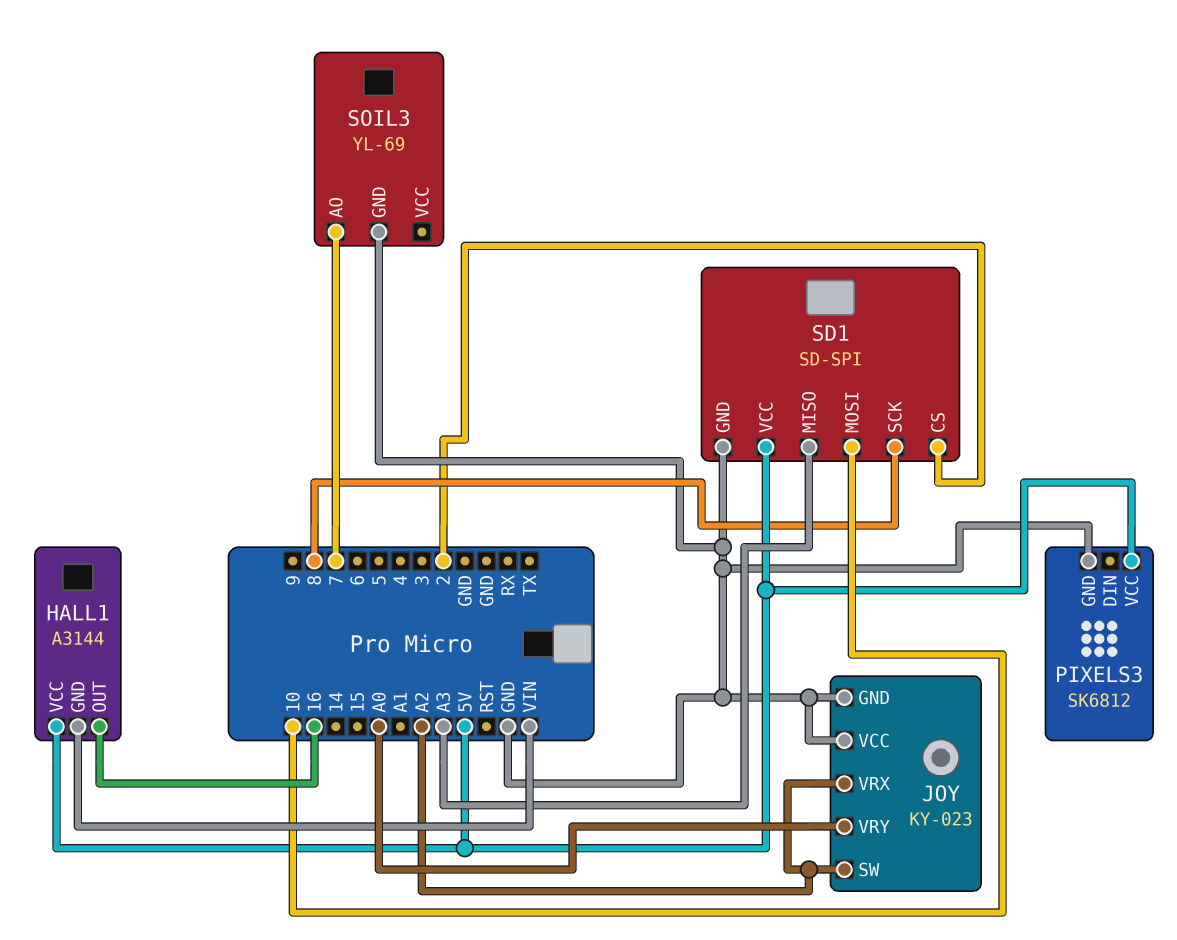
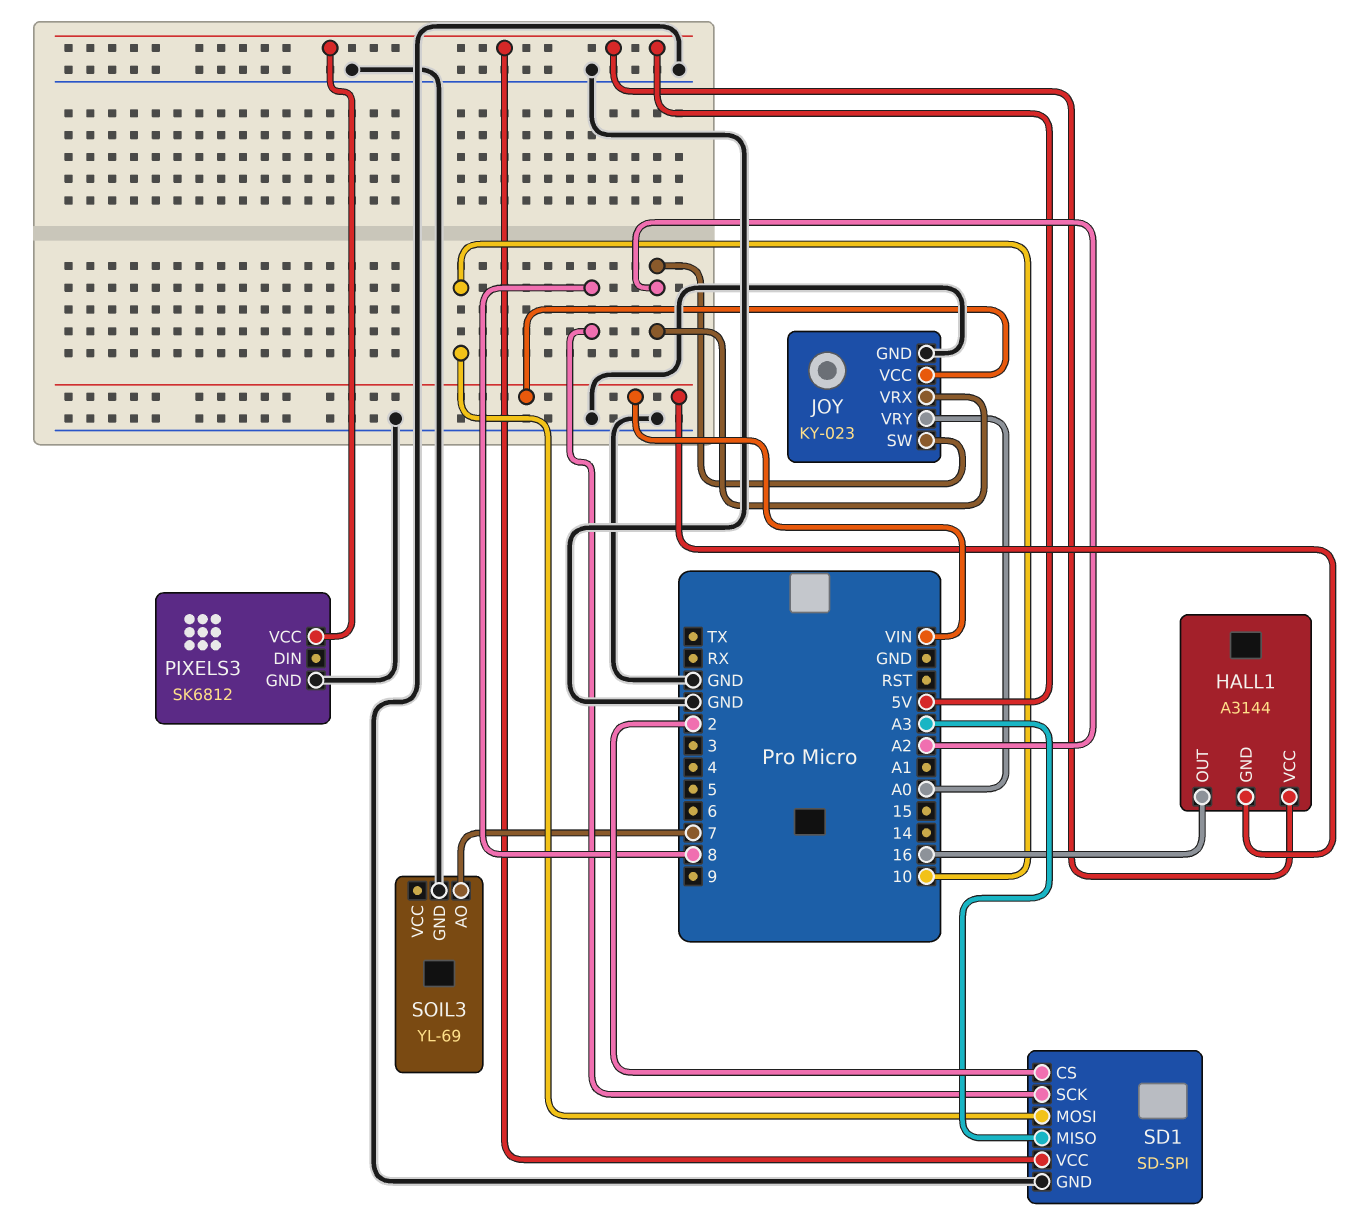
JOY pin VCC: GND -> VIN

